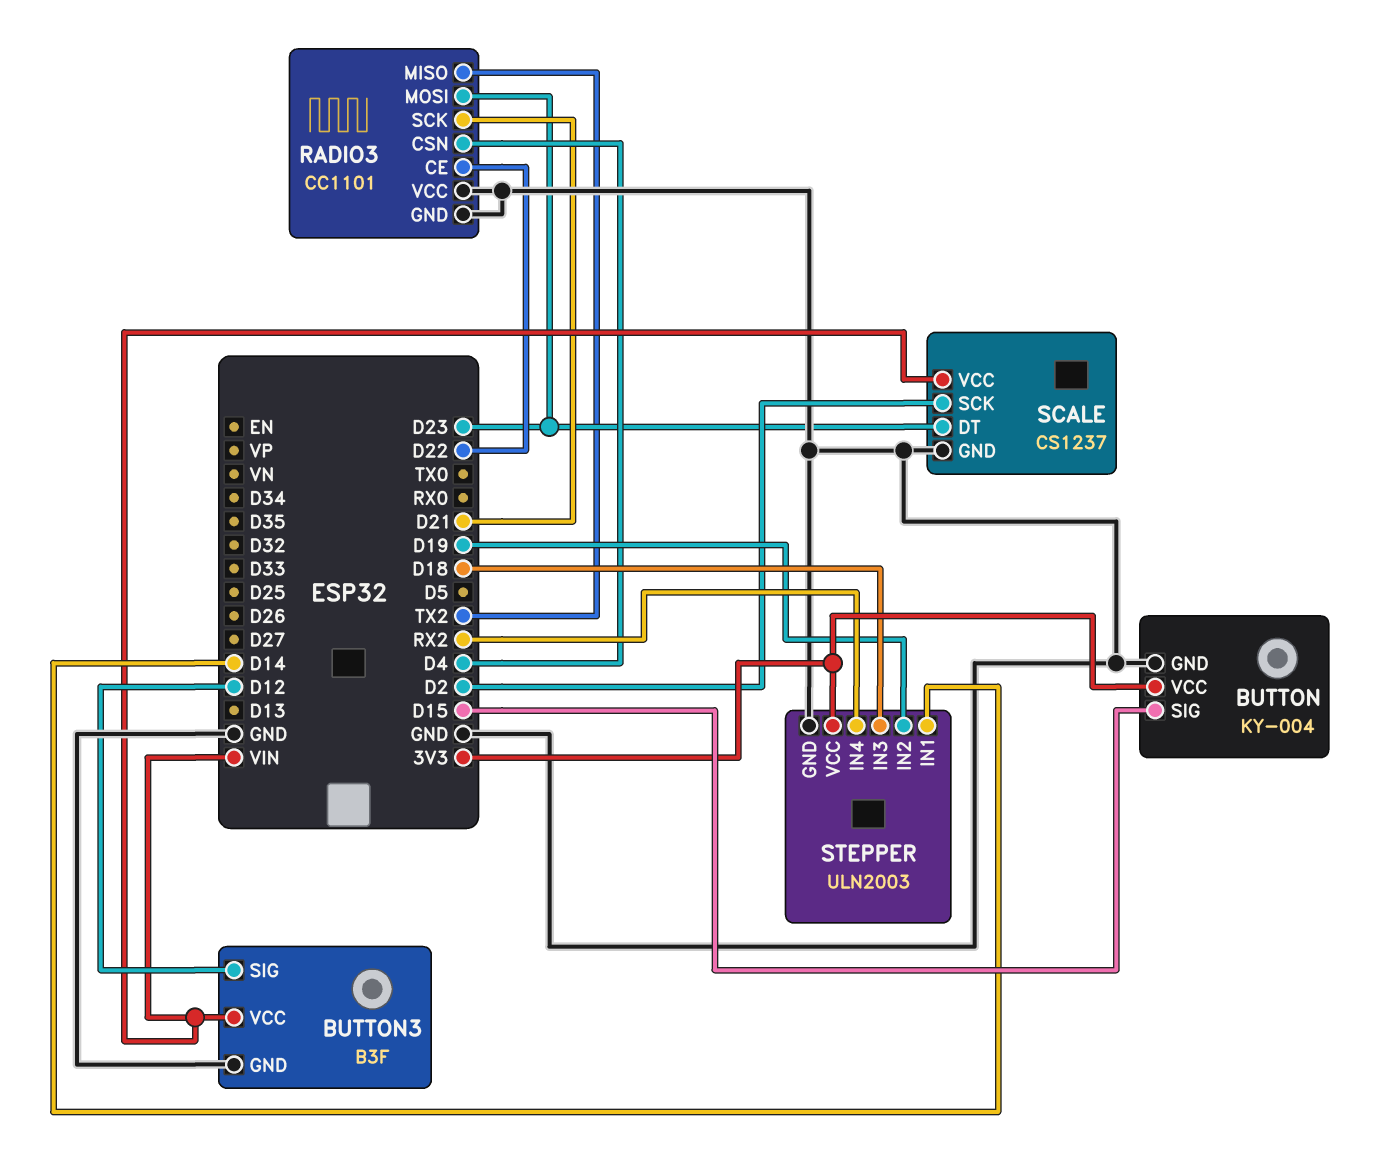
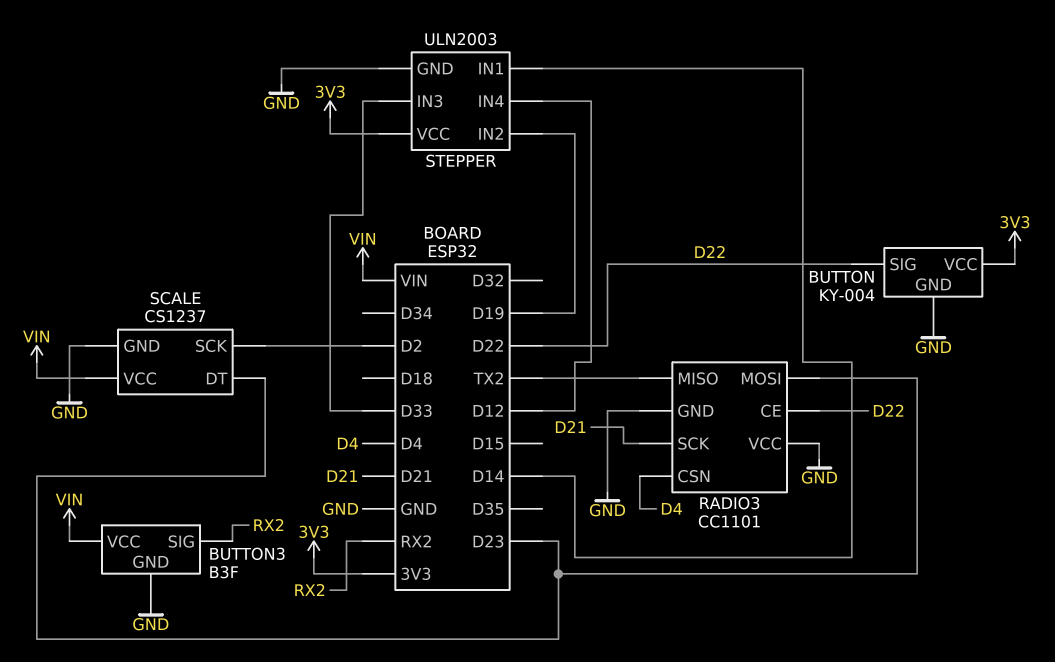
BUTTON pin SIG: D15 -> D22
BUTTON3 pin SIG: D12 -> RX2
STEPPER pin IN3: D18 -> D33
STEPPER pin IN4: RX2 -> D12

